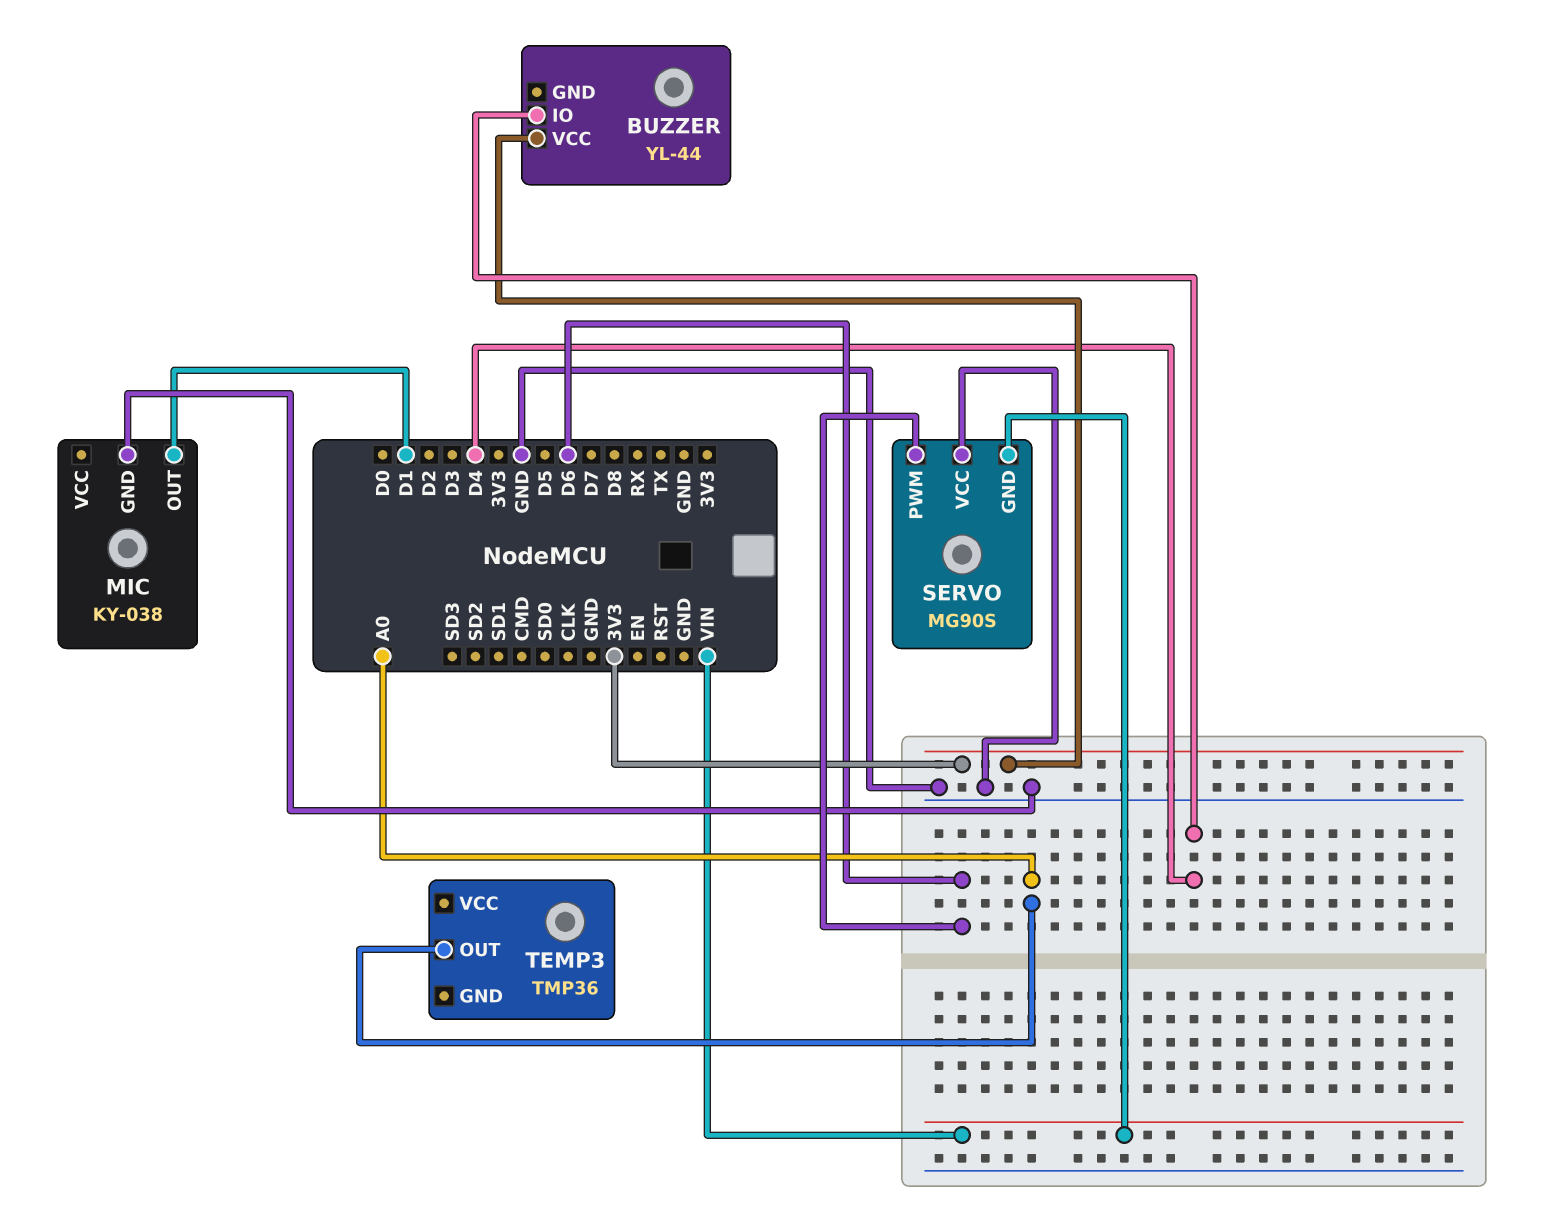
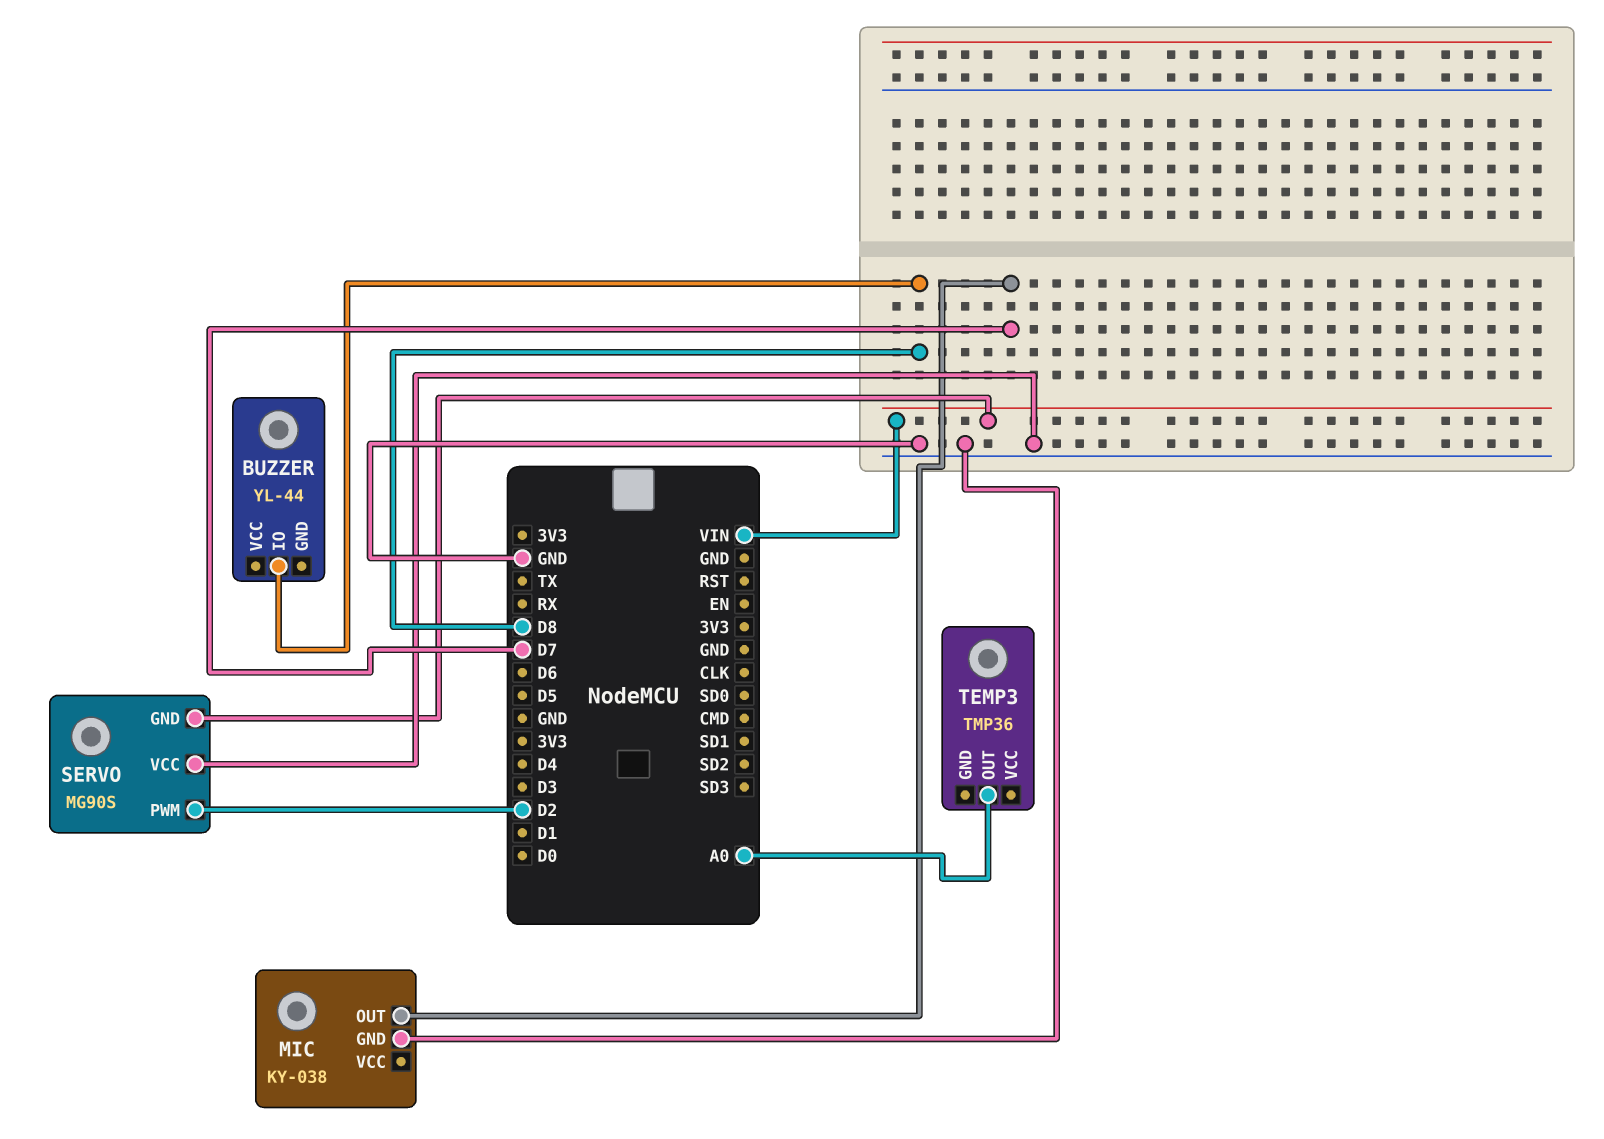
BUZZER pin IO: D4 -> D8
BUZZER pin VCC: 3V3 -> none
MIC pin OUT: D1 -> D7
SERVO pin PWM: D6 -> D2

